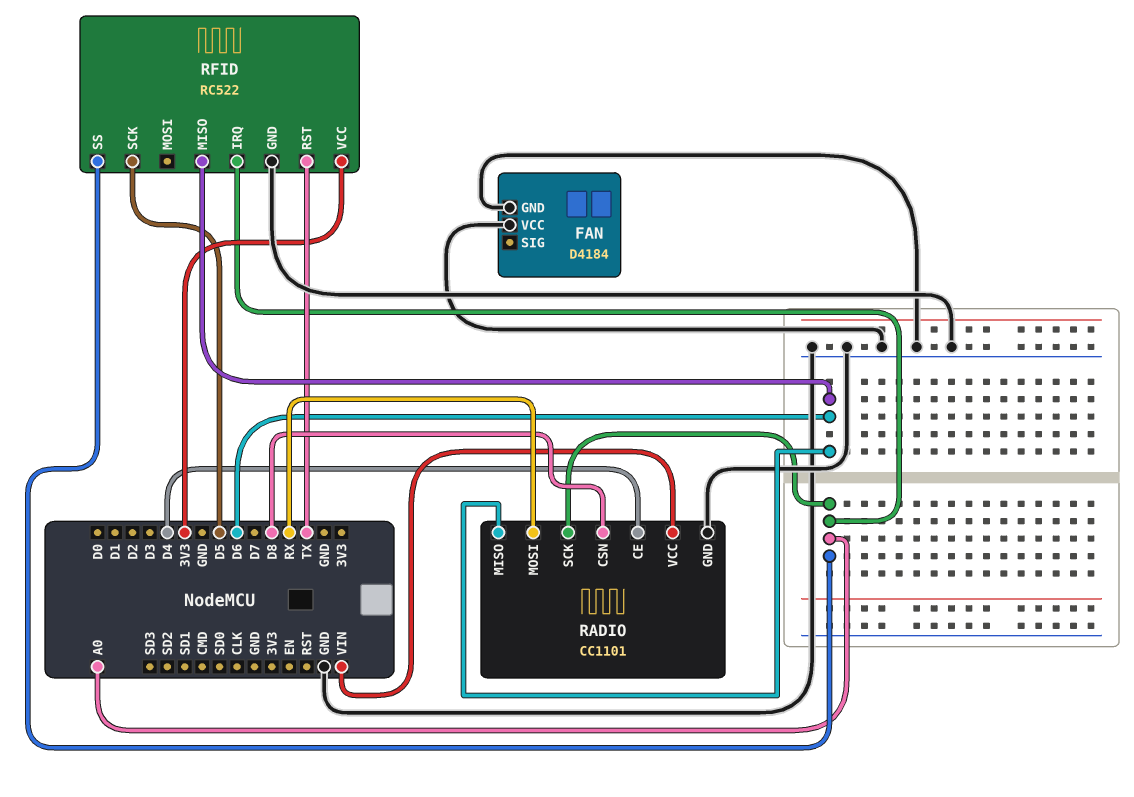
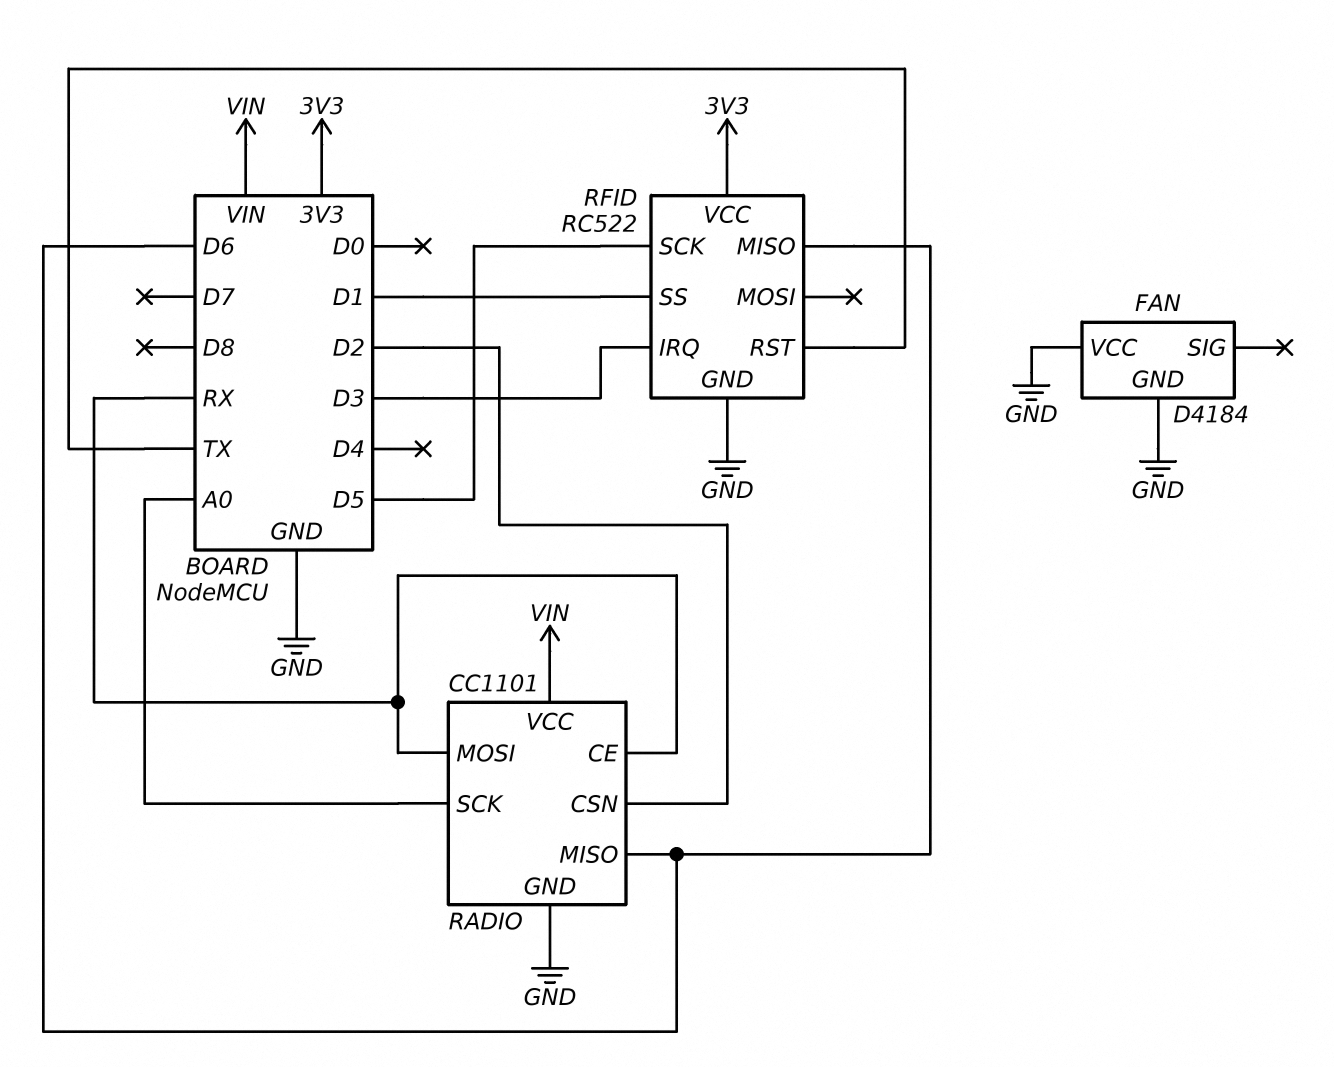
RADIO pin CE: D4 -> RX
RADIO pin CSN: D8 -> D2
RFID pin IRQ: A0 -> D3
RFID pin SS: A0 -> D1

